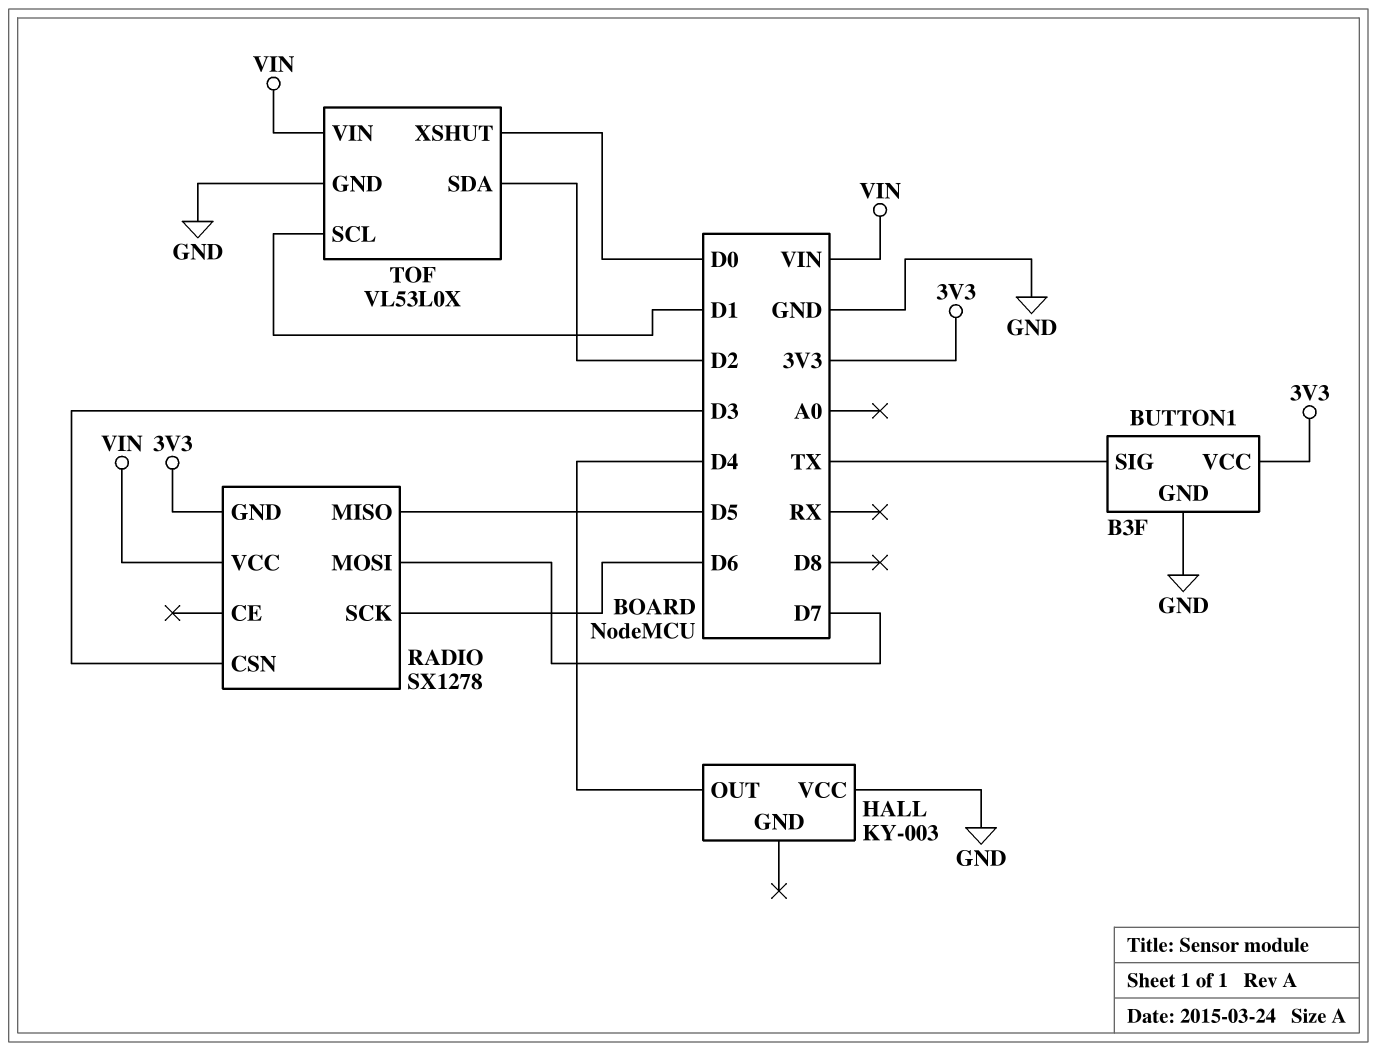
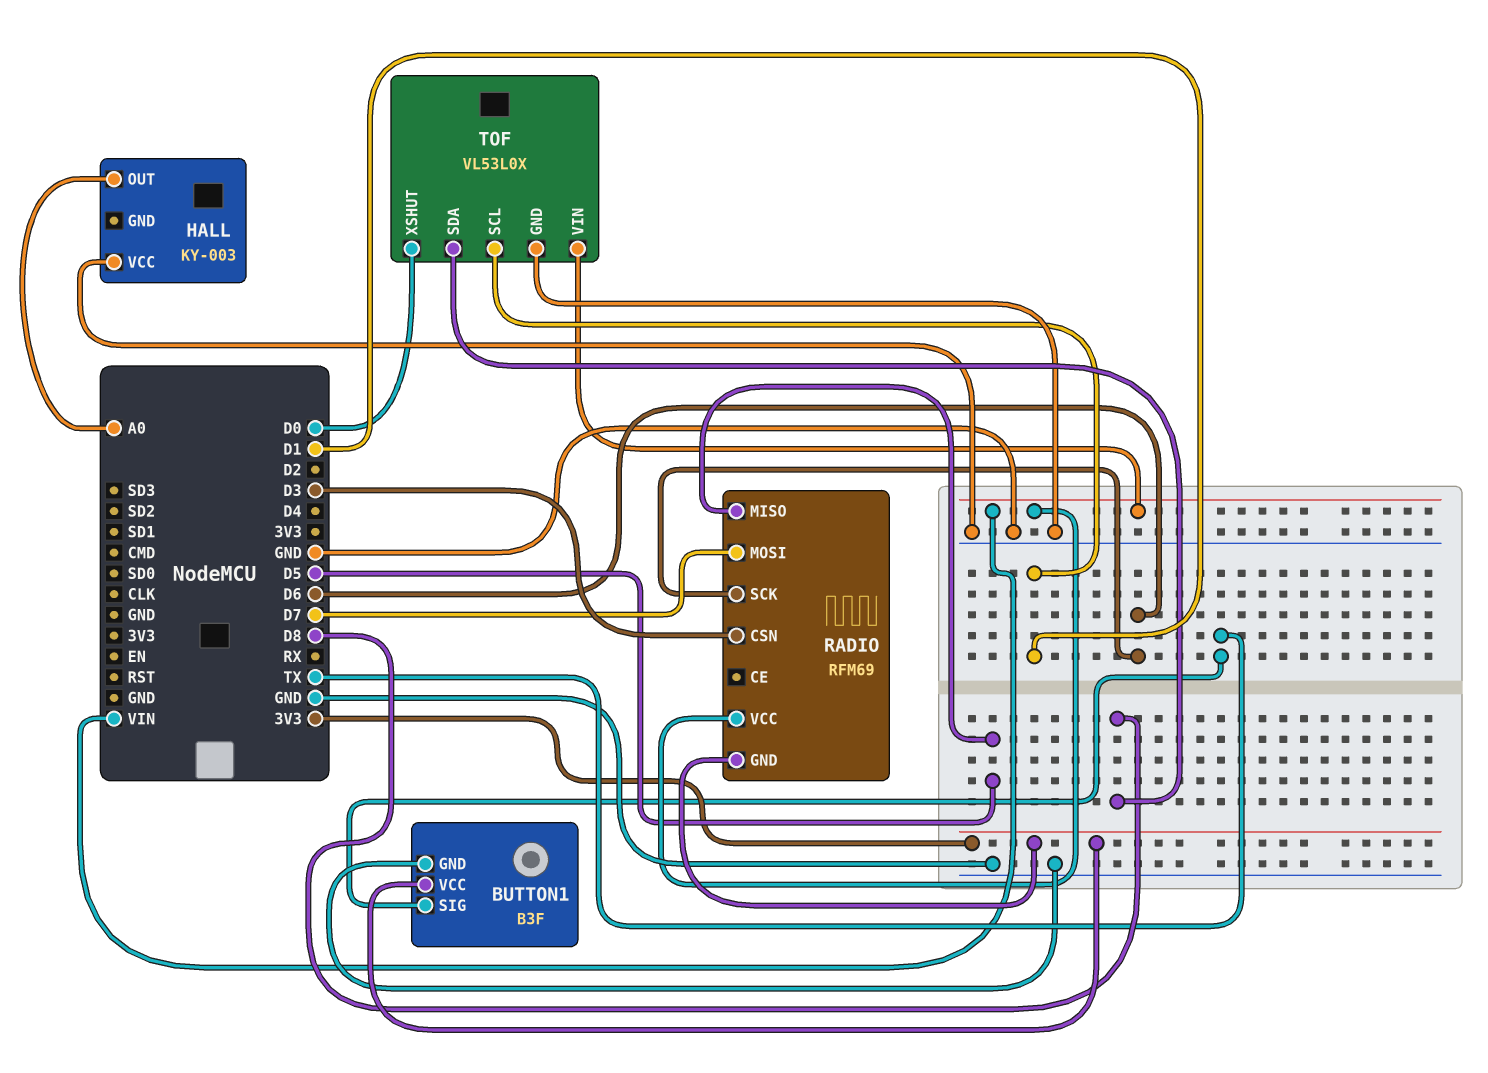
HALL pin OUT: D4 -> A0
RADIO: SX1278 -> RFM69
TOF pin SDA: D2 -> D8

